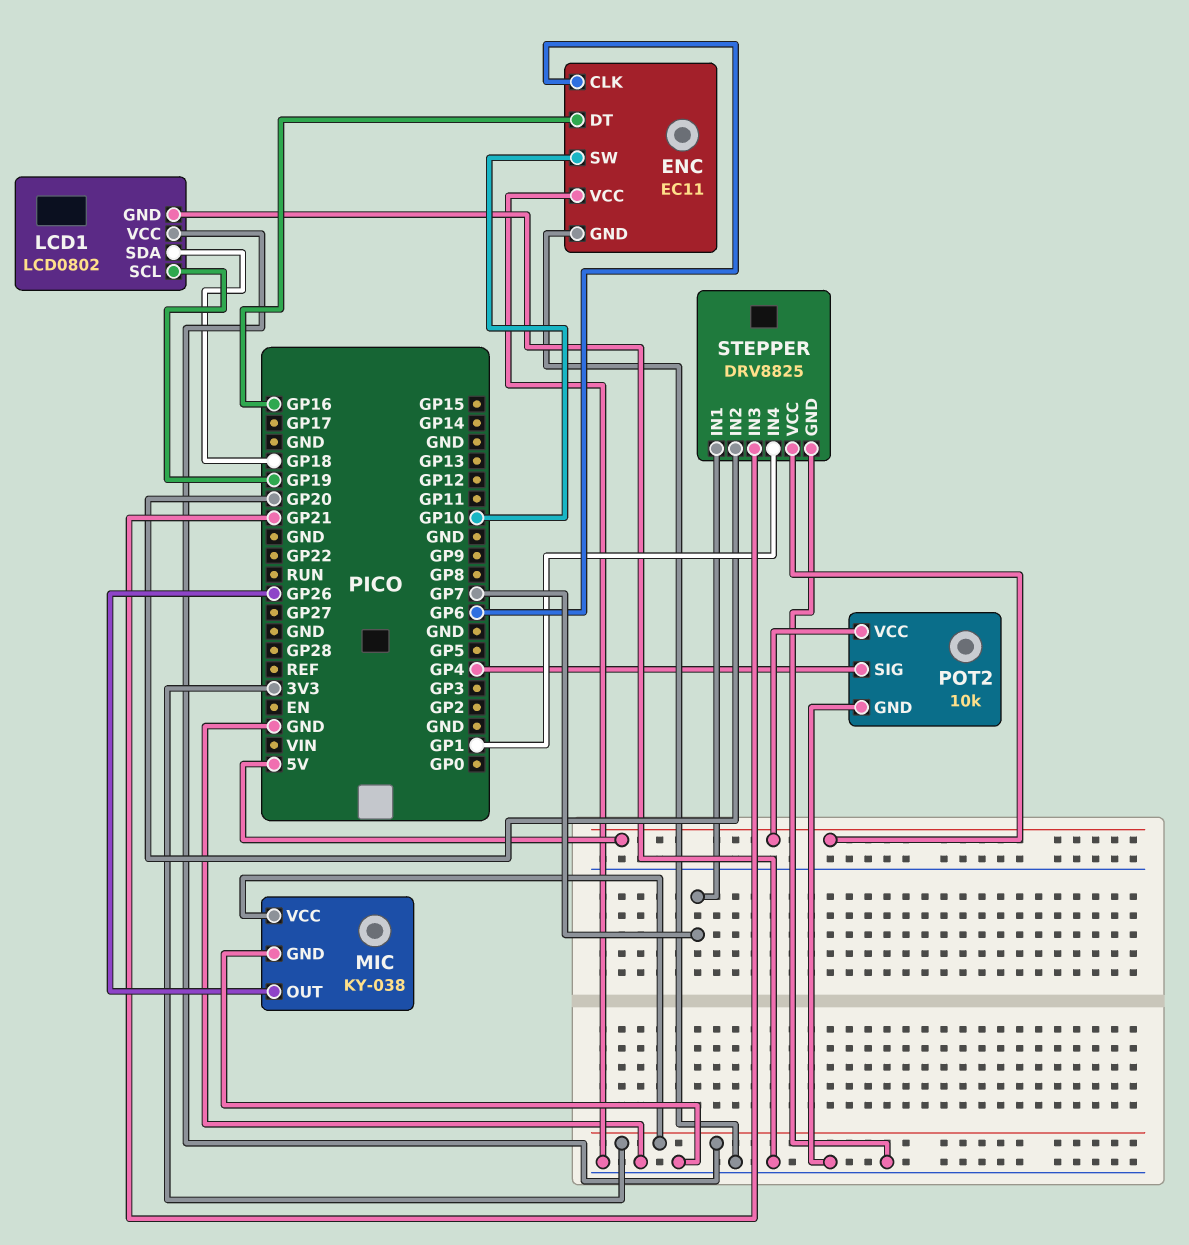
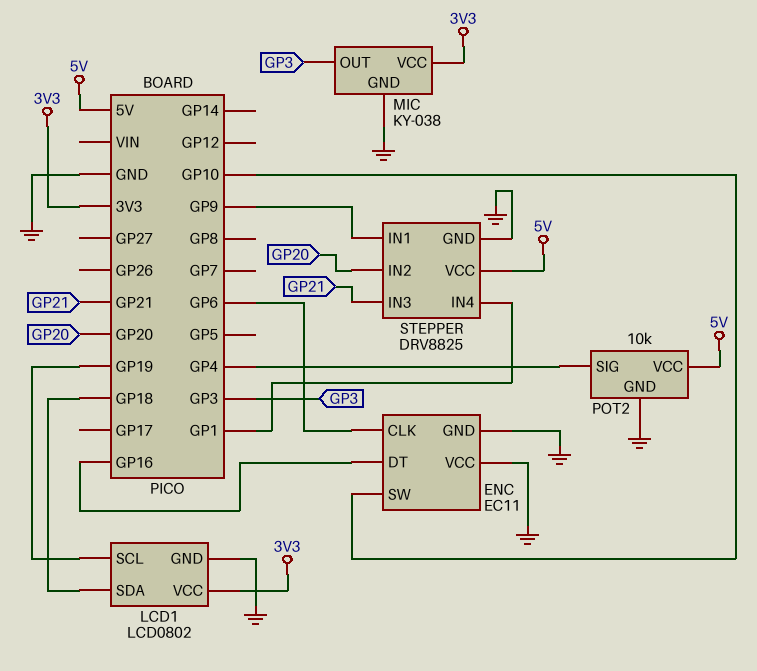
MIC pin OUT: GP26 -> GP3
STEPPER pin IN1: GP7 -> GP9

